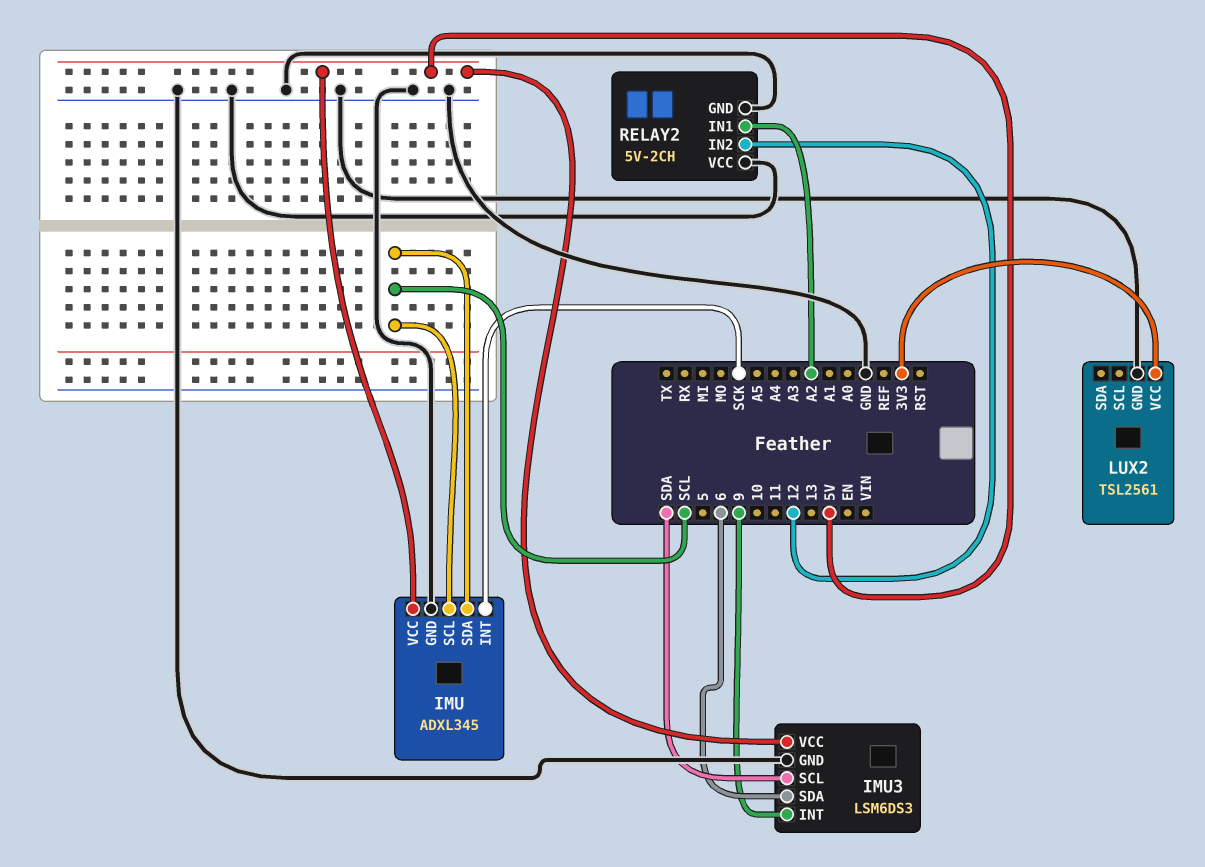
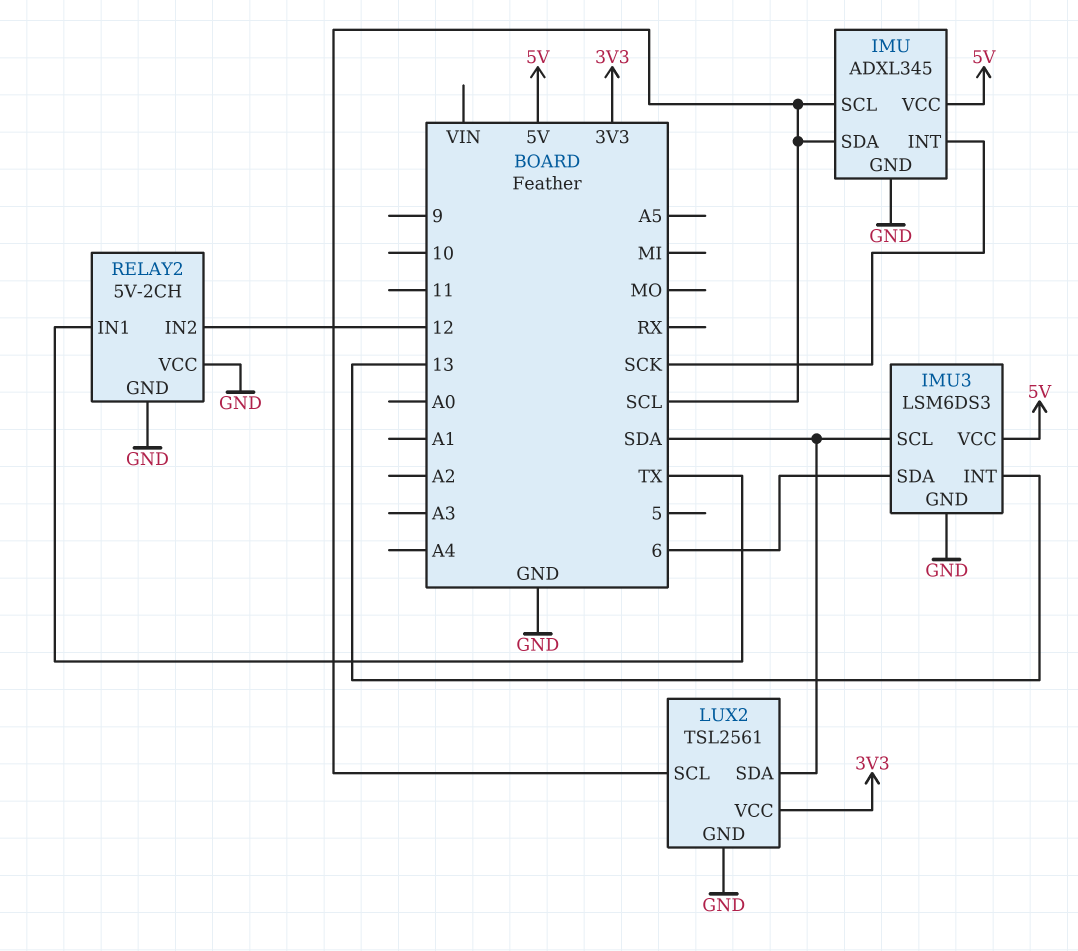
IMU3 pin INT: 9 -> 13
LUX2 pin SCL: none -> SCL
LUX2 pin SDA: none -> SDA
RELAY2 pin IN1: A2 -> TX

